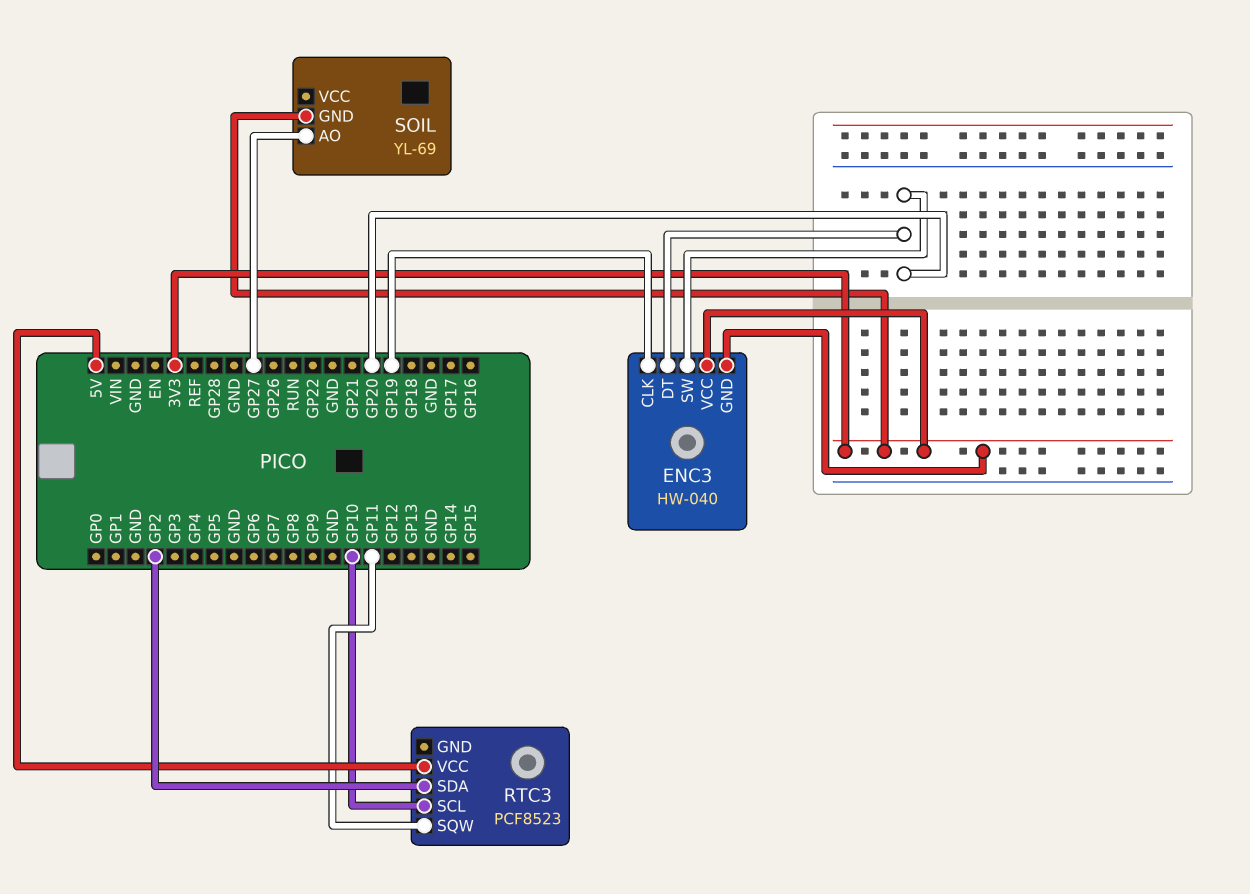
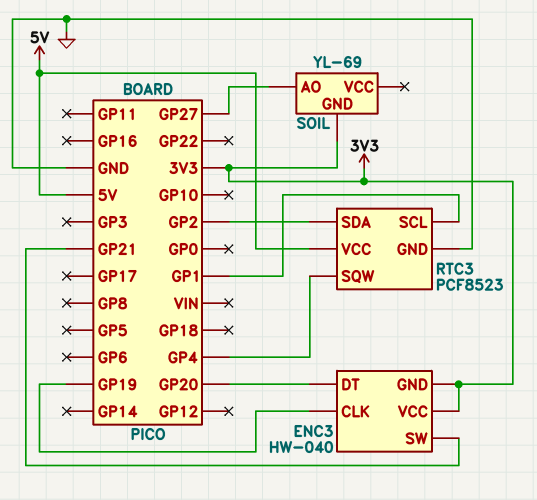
ENC3 pin SW: GP20 -> GP21
RTC3 pin GND: none -> GND
RTC3 pin SCL: GP10 -> GP1
RTC3 pin SQW: GP11 -> GP4

